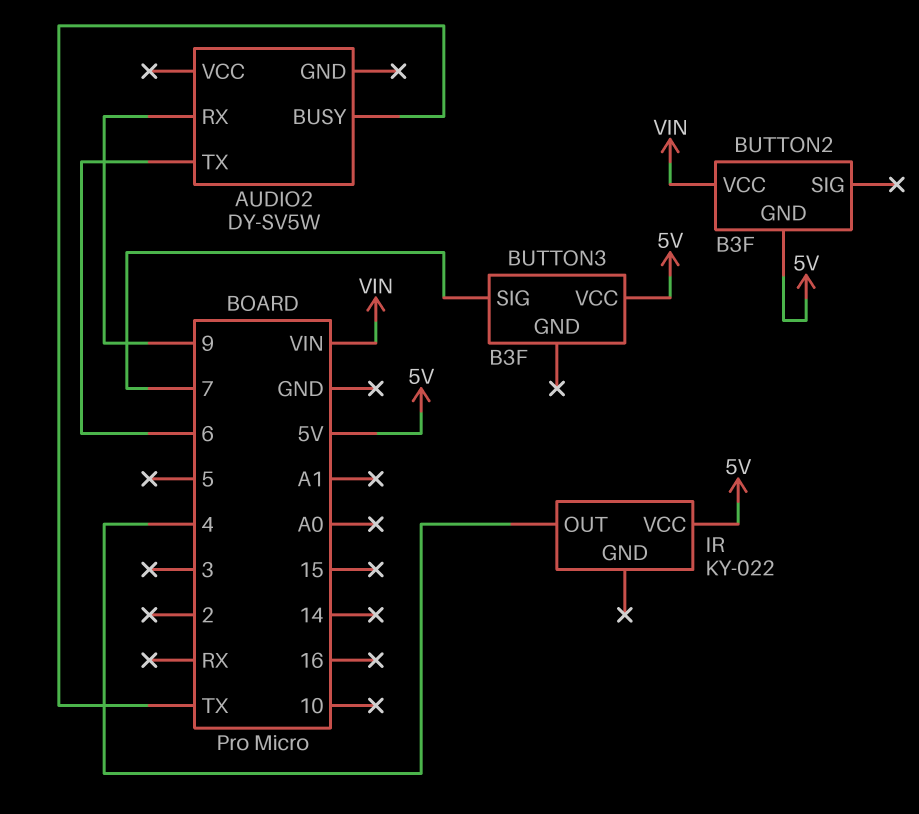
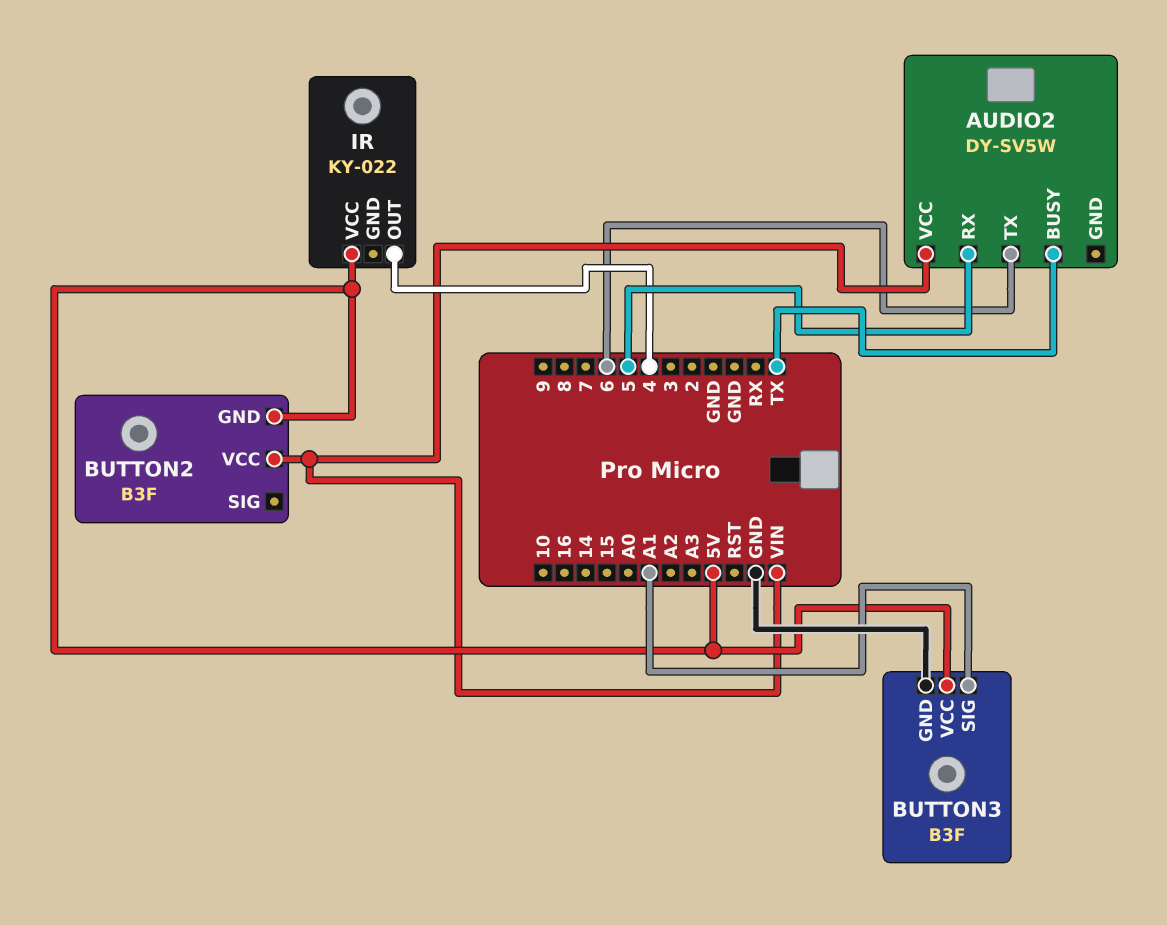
AUDIO2 pin RX: 9 -> 5
AUDIO2 pin VCC: none -> VIN
BUTTON3 pin GND: none -> GND
BUTTON3 pin SIG: 7 -> A1

